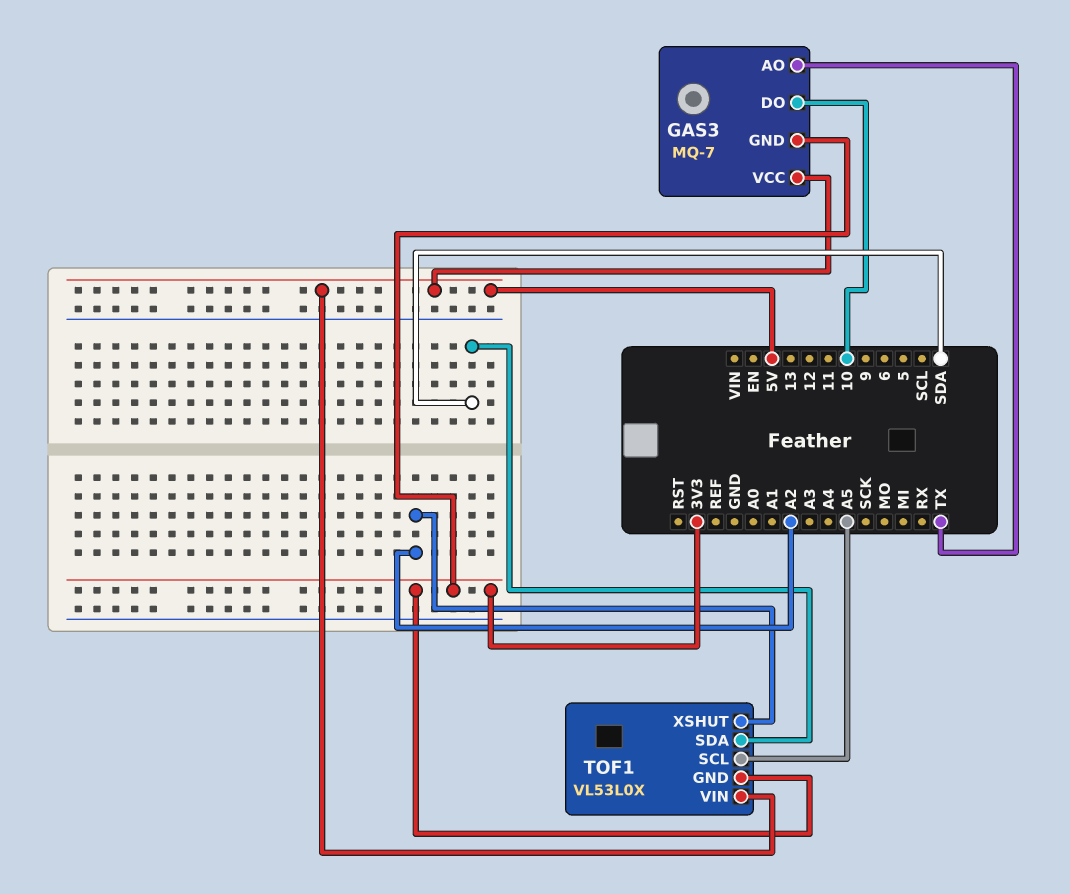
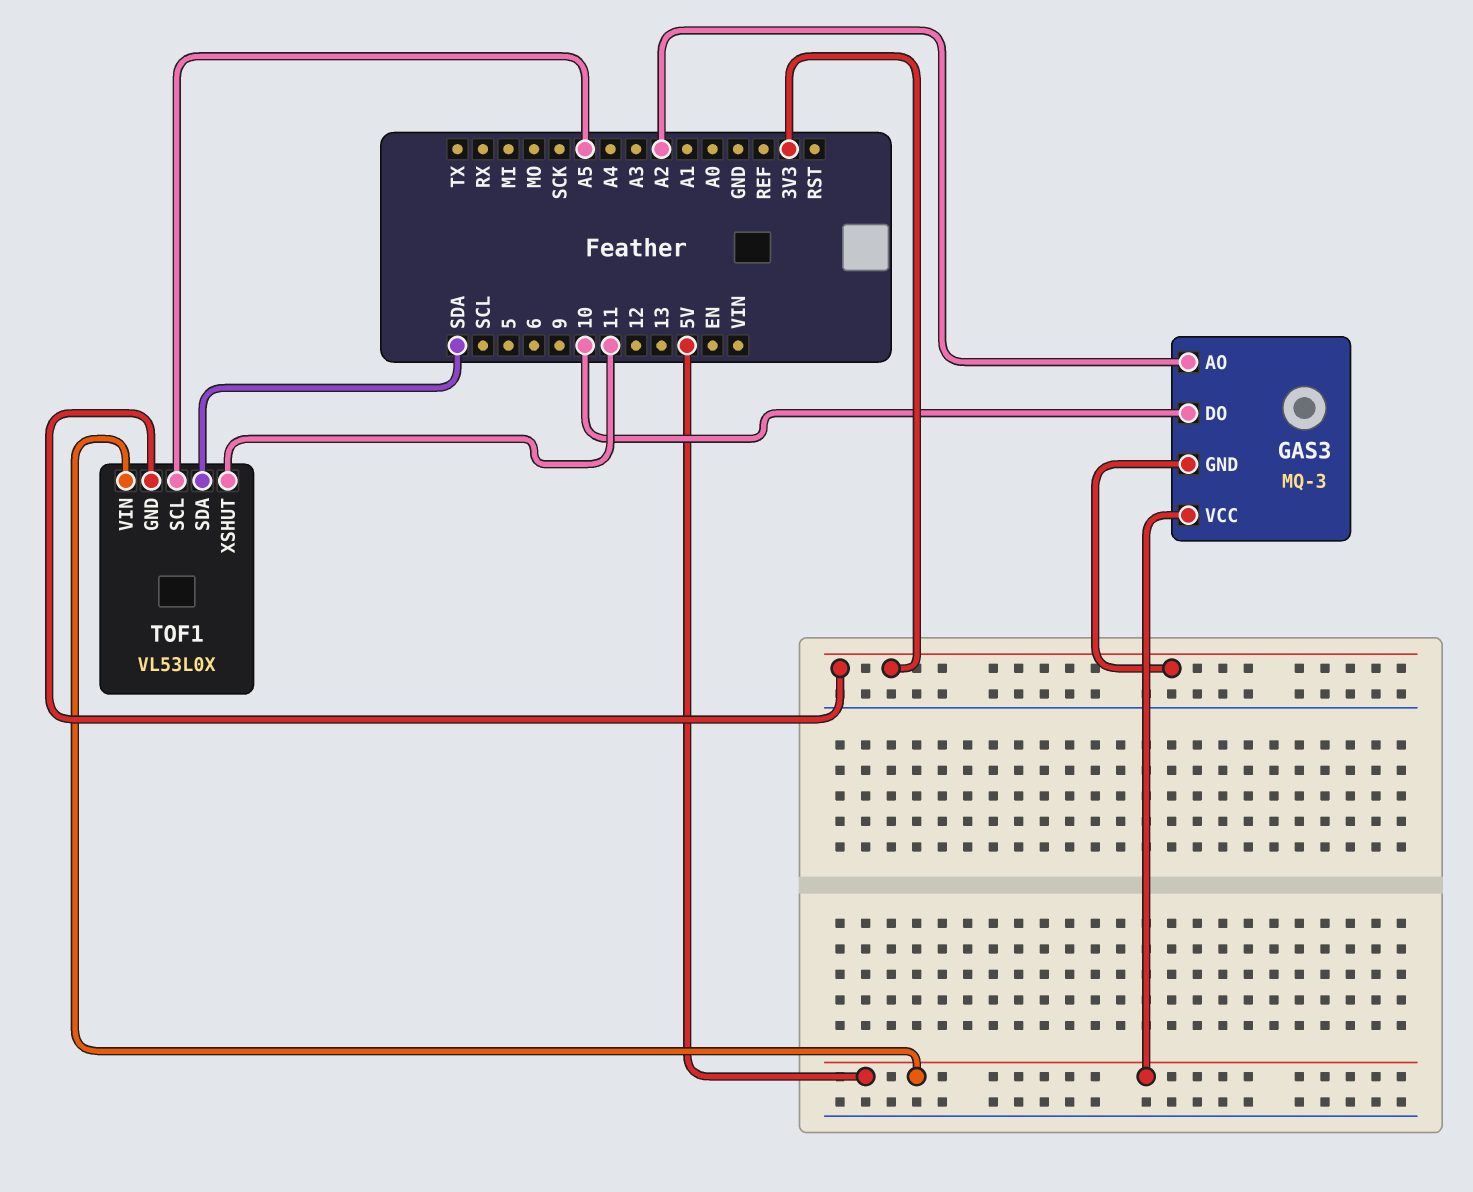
GAS3: MQ-7 -> MQ-3
GAS3 pin AO: TX -> A2
TOF1 pin XSHUT: A2 -> 11

